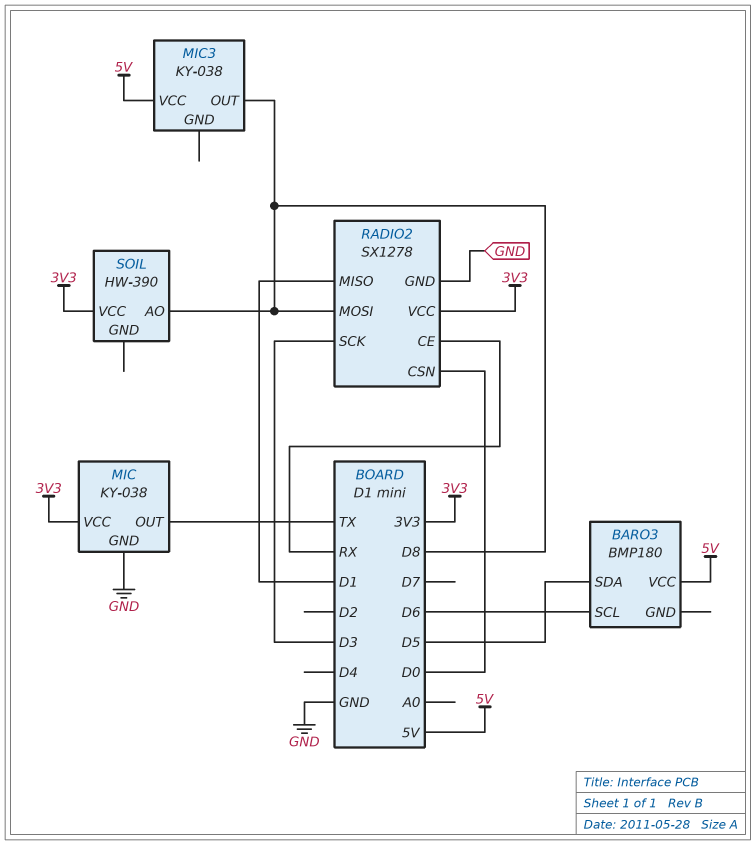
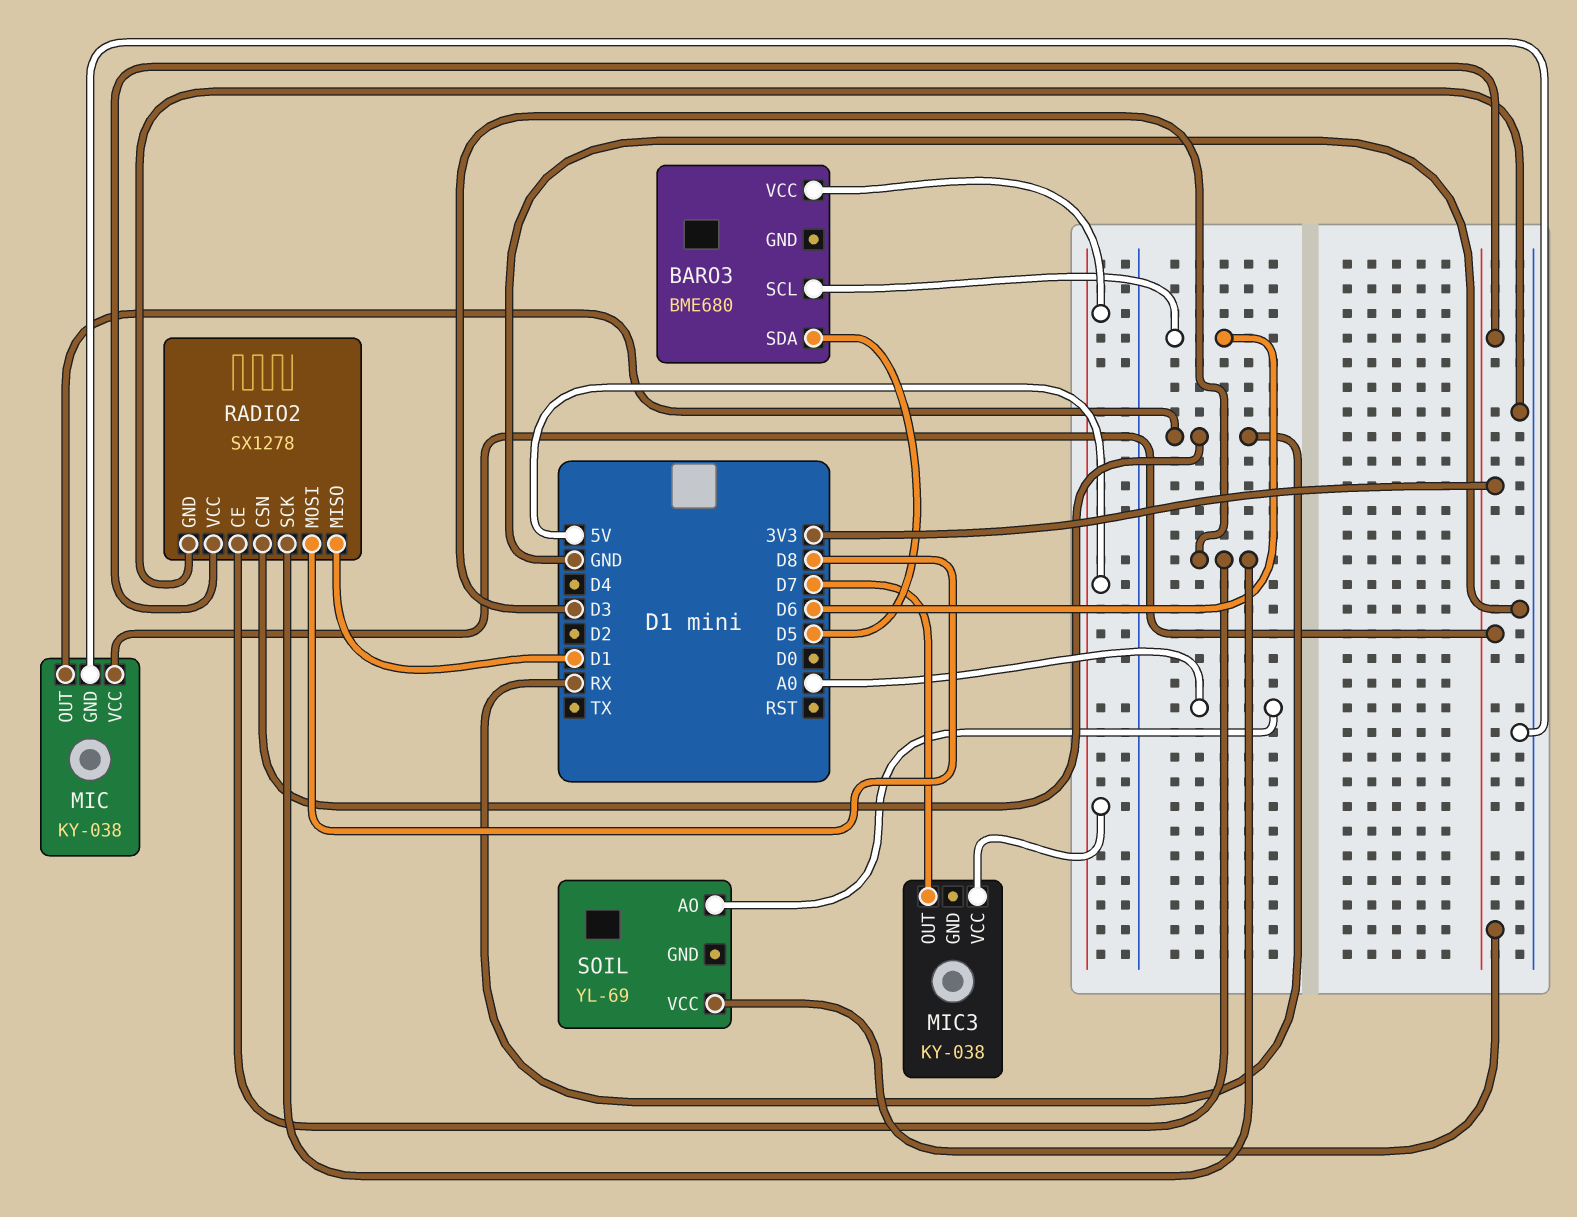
BARO3: BMP180 -> BME680
MIC pin OUT: TX -> RX
MIC3 pin OUT: D8 -> D7
RADIO2 pin CE: RX -> D3
RADIO2 pin CSN: D0 -> RX
SOIL: HW-390 -> YL-69
SOIL pin AO: D8 -> A0

